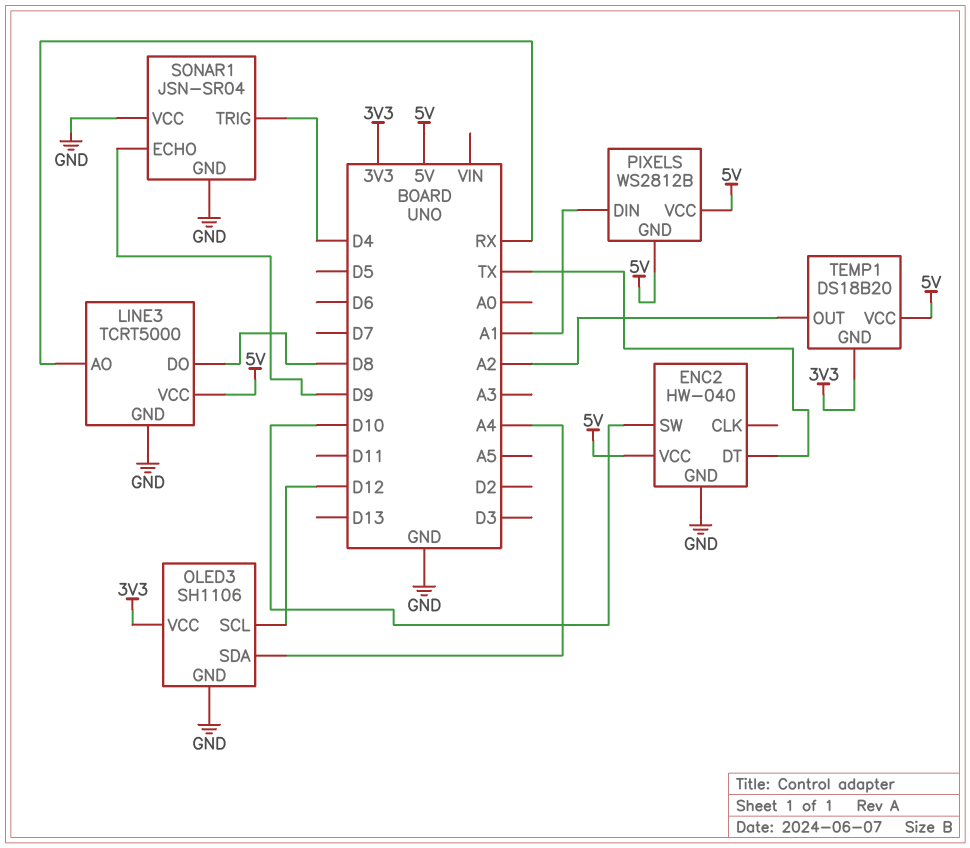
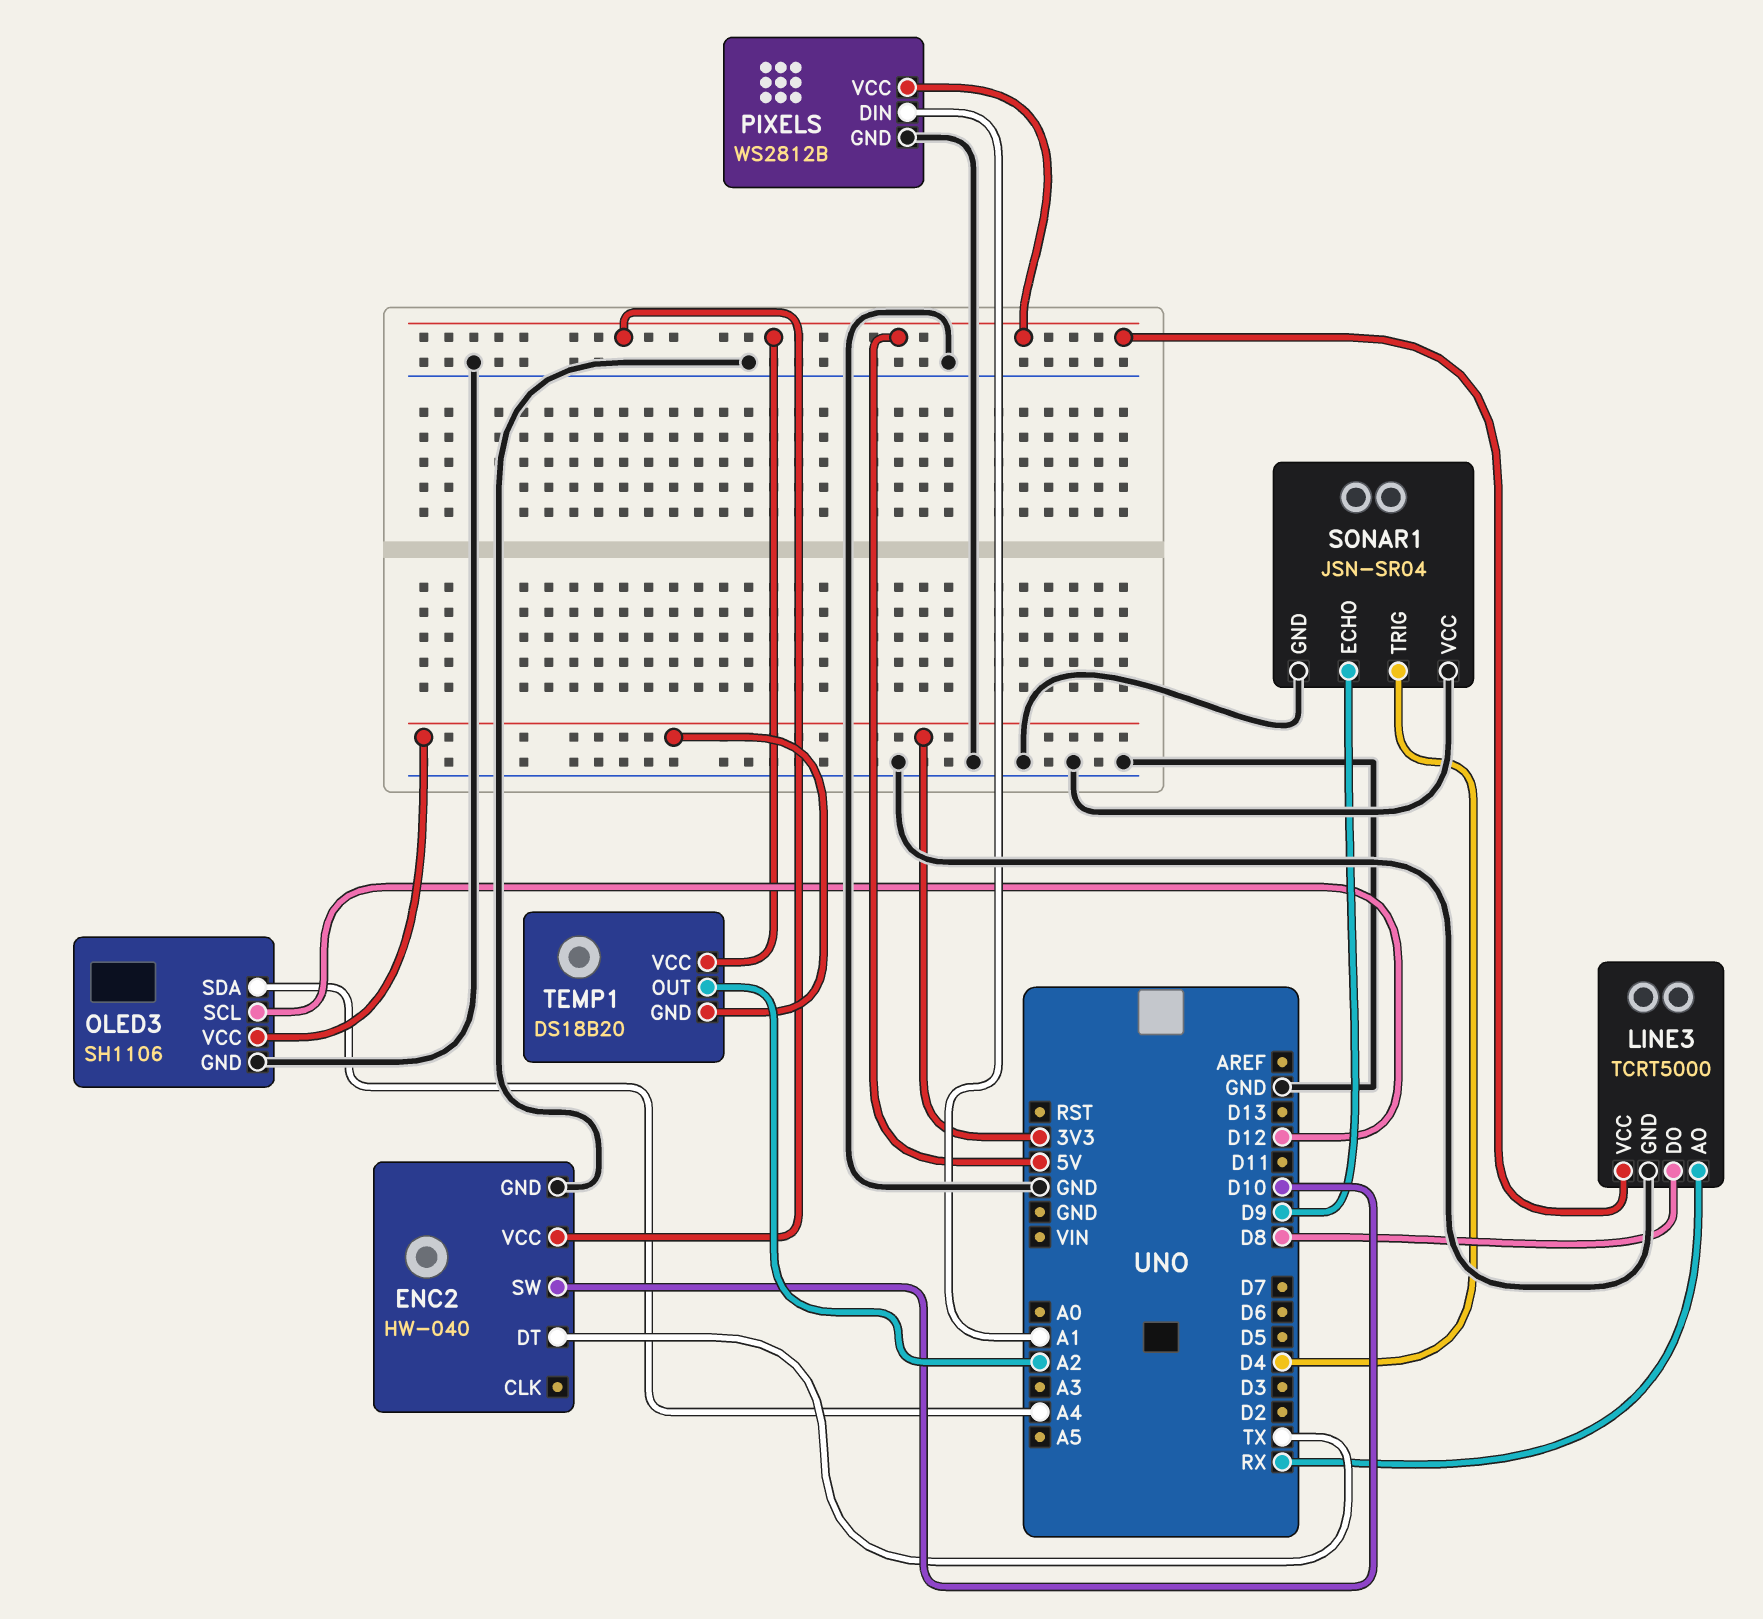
PIXELS pin GND: 5V -> GND

